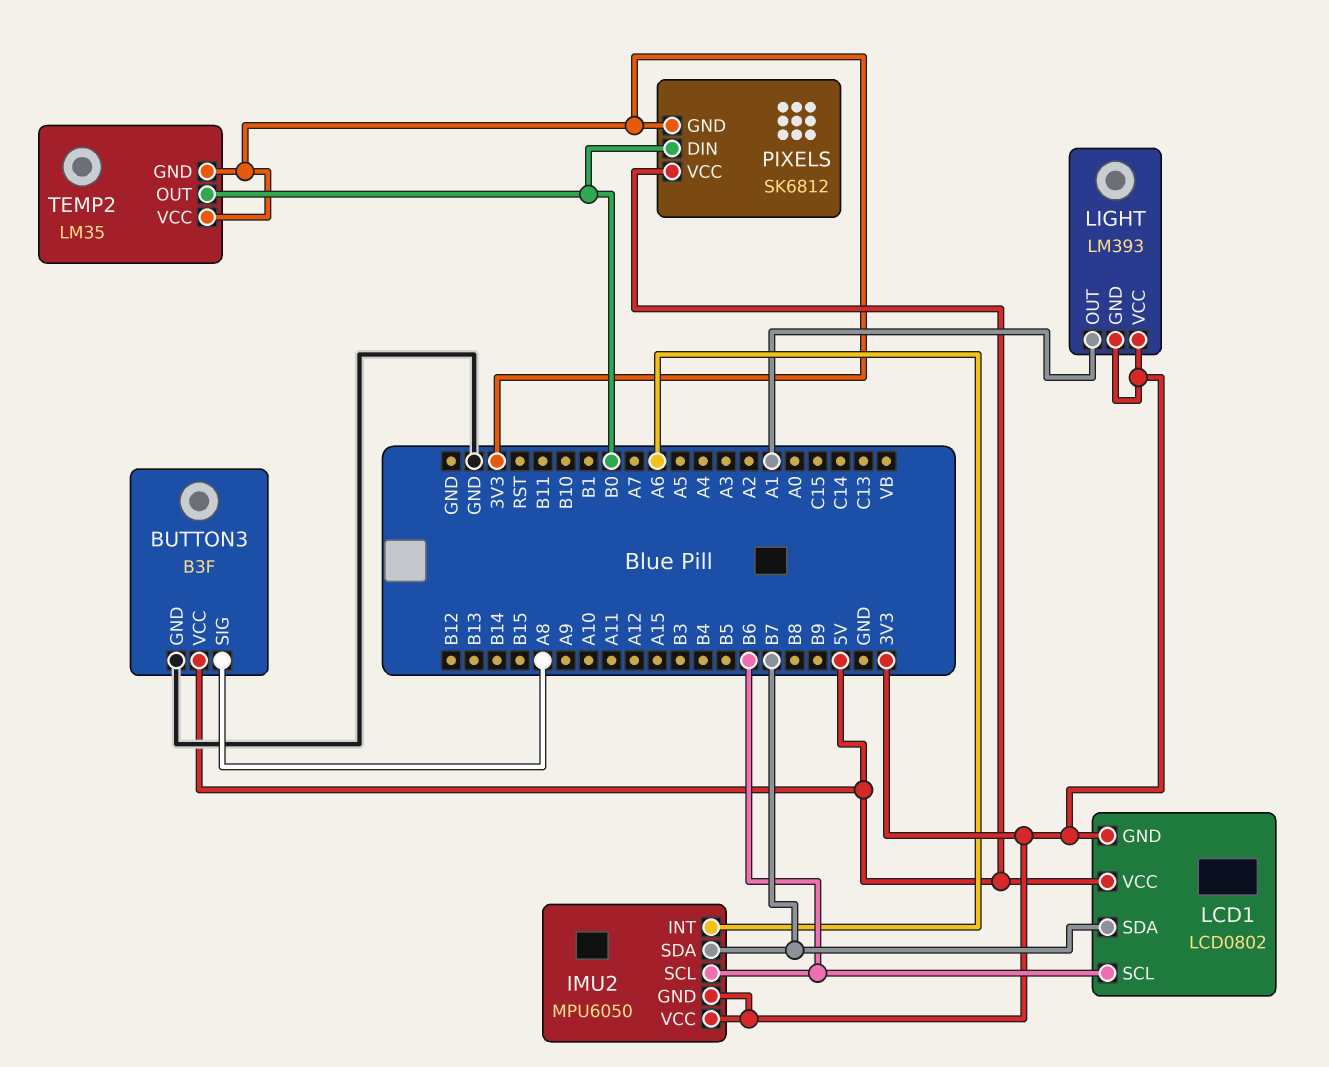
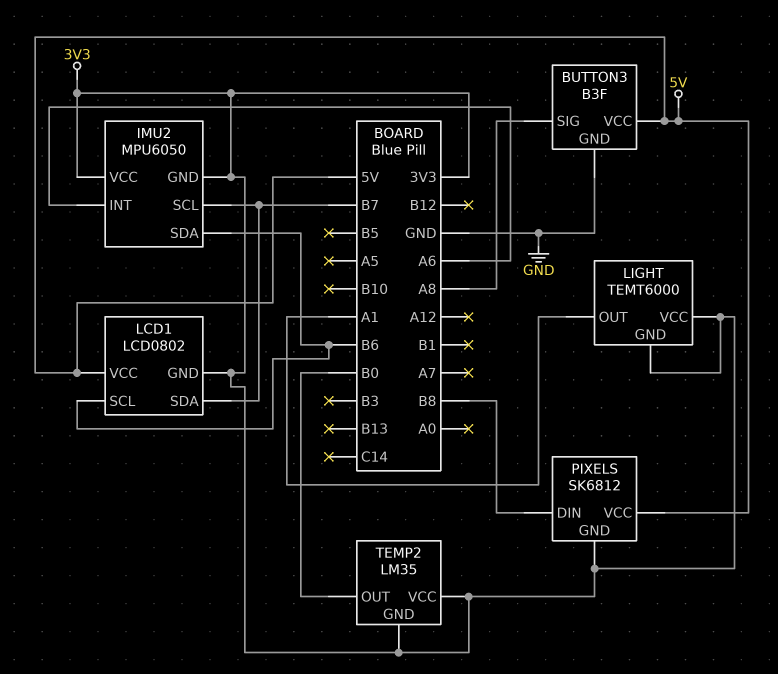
IMU2 pin SCL: B6 -> B7
IMU2 pin SDA: B7 -> B6
LIGHT: LM393 -> TEMT6000
PIXELS pin DIN: B0 -> B8

